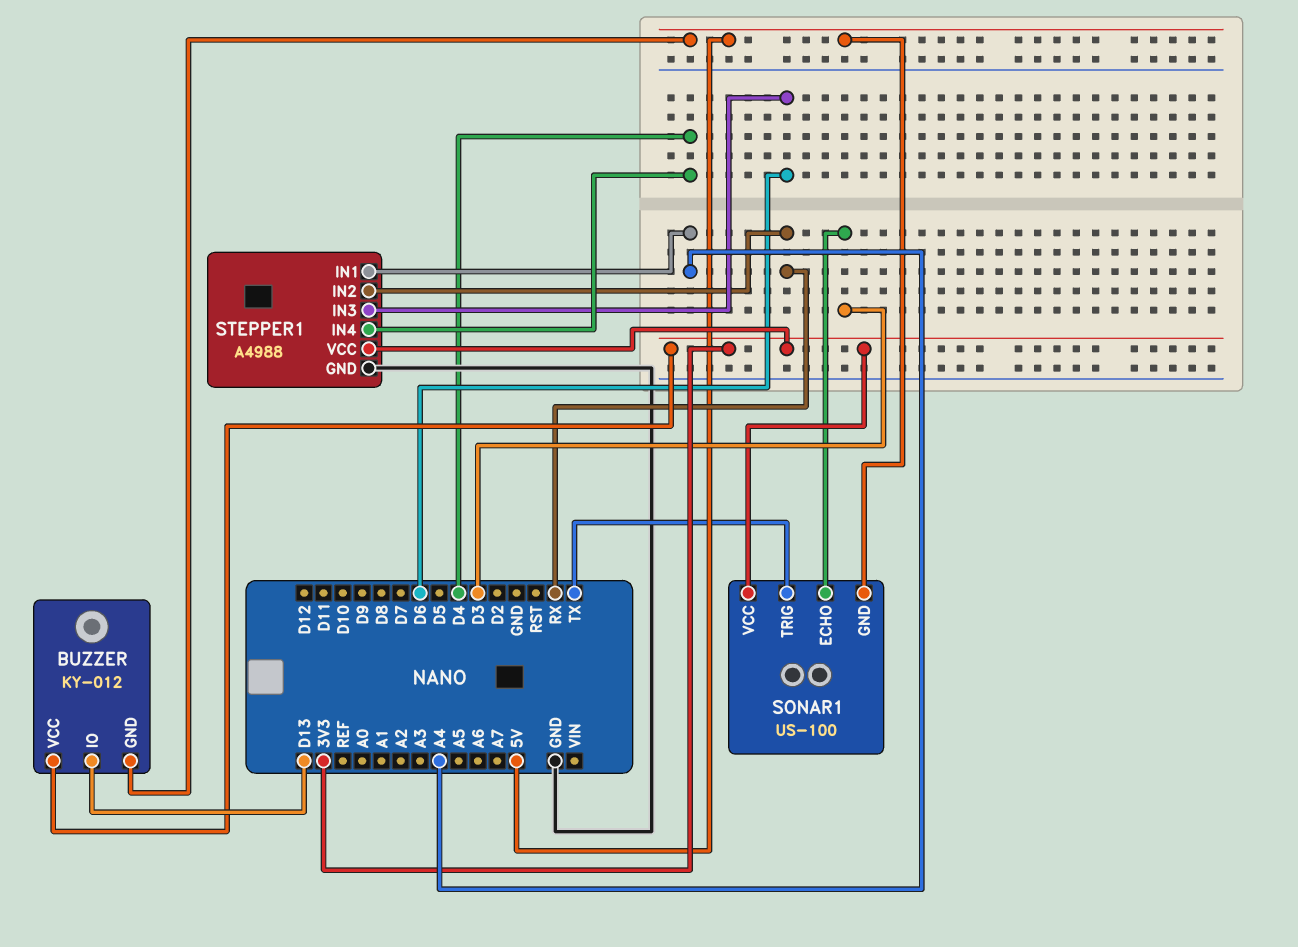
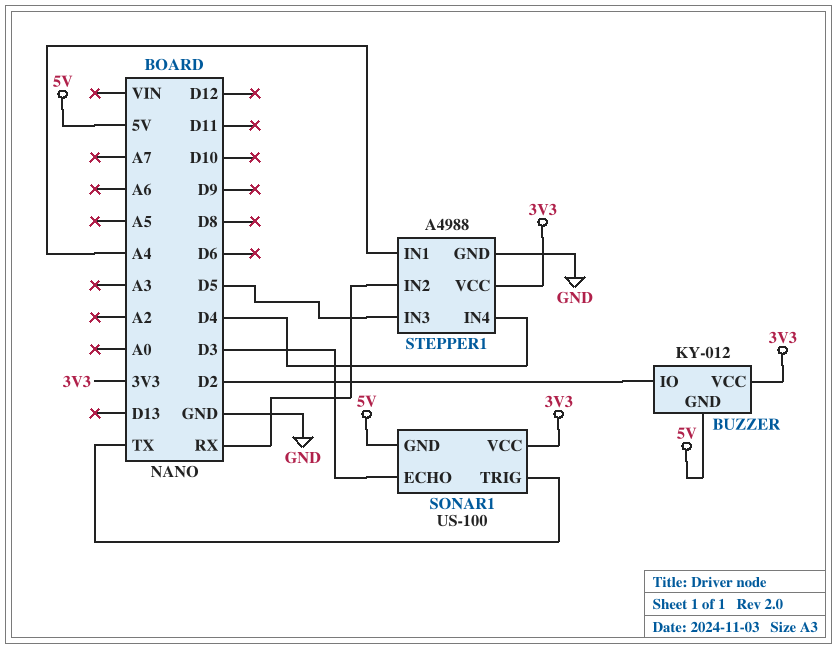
BUZZER pin IO: D13 -> D2
STEPPER1 pin IN3: D6 -> D5

